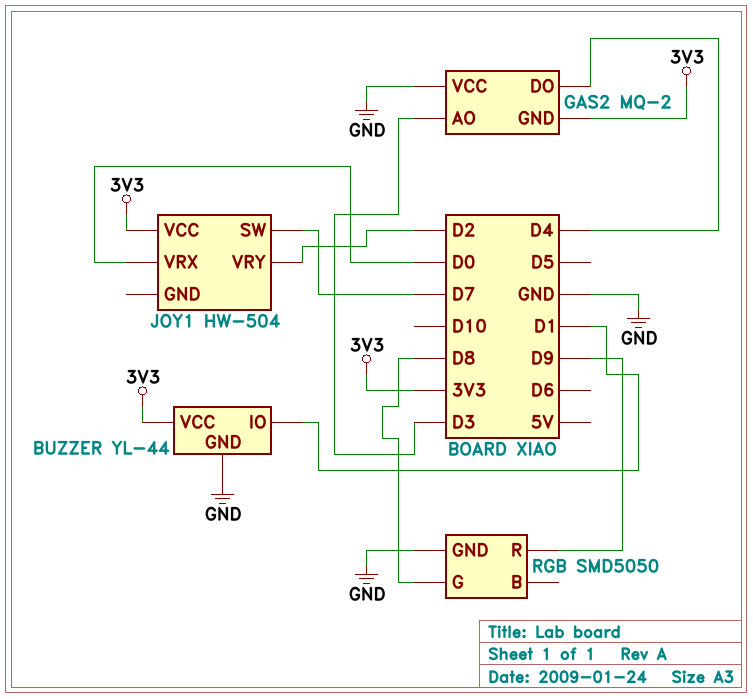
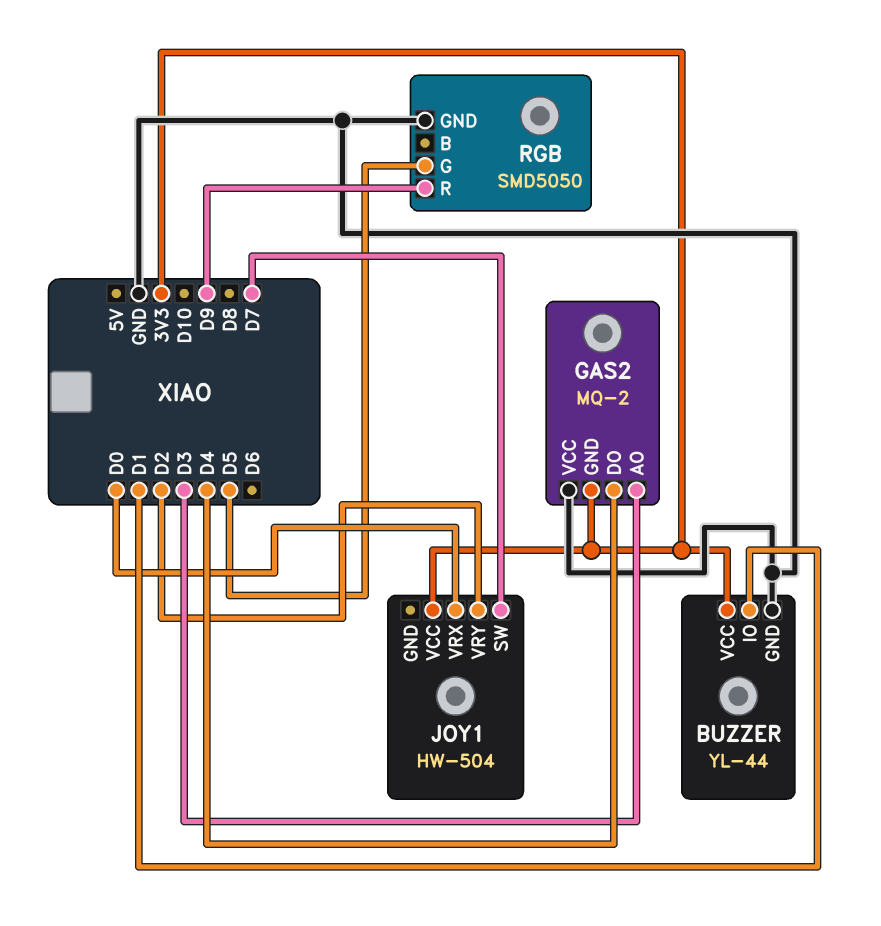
RGB pin G: D8 -> D5

